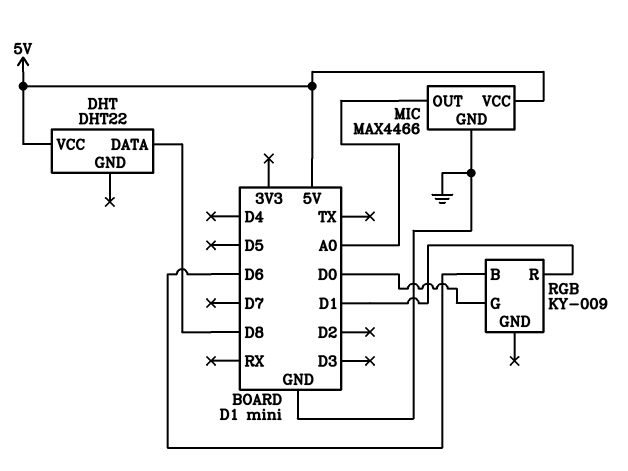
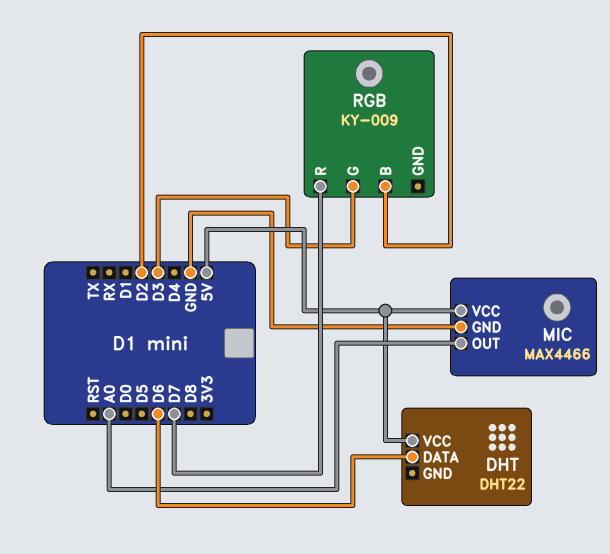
DHT pin DATA: D8 -> D6
RGB pin B: D6 -> D2
RGB pin G: D0 -> D3
RGB pin R: D1 -> D7

